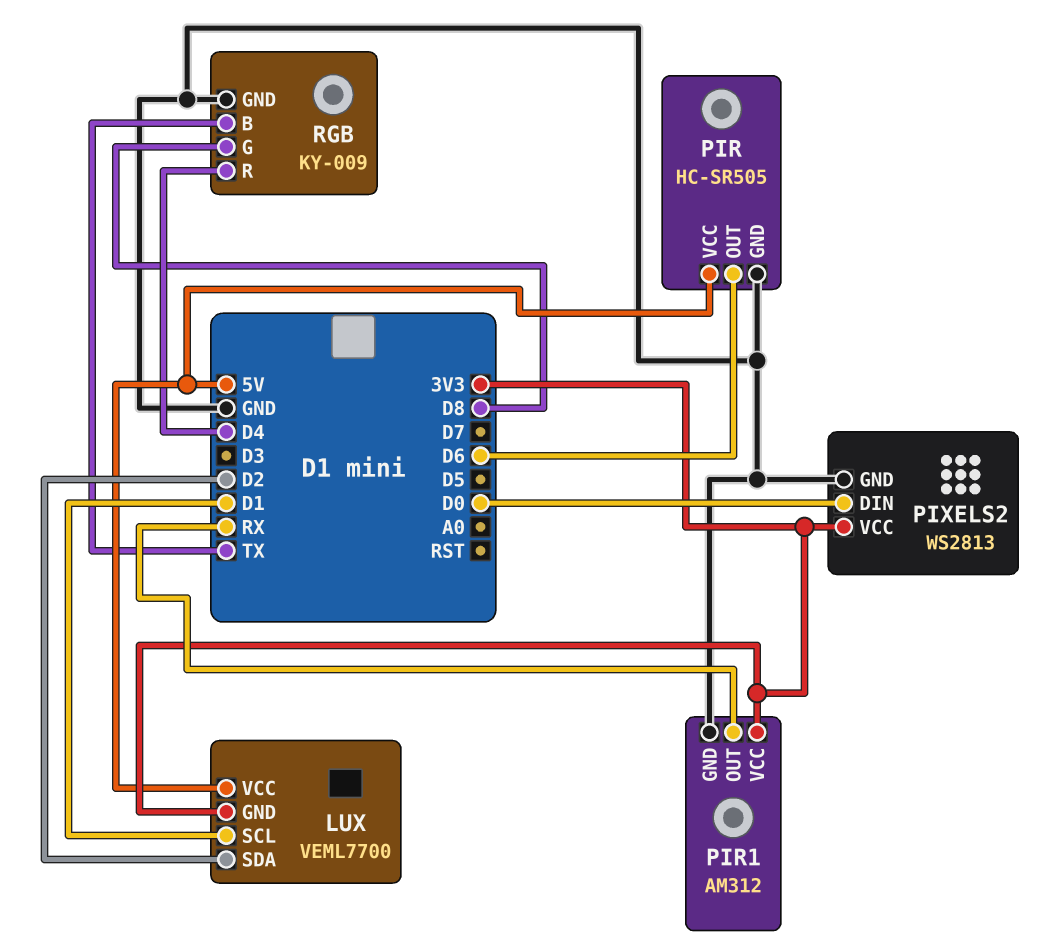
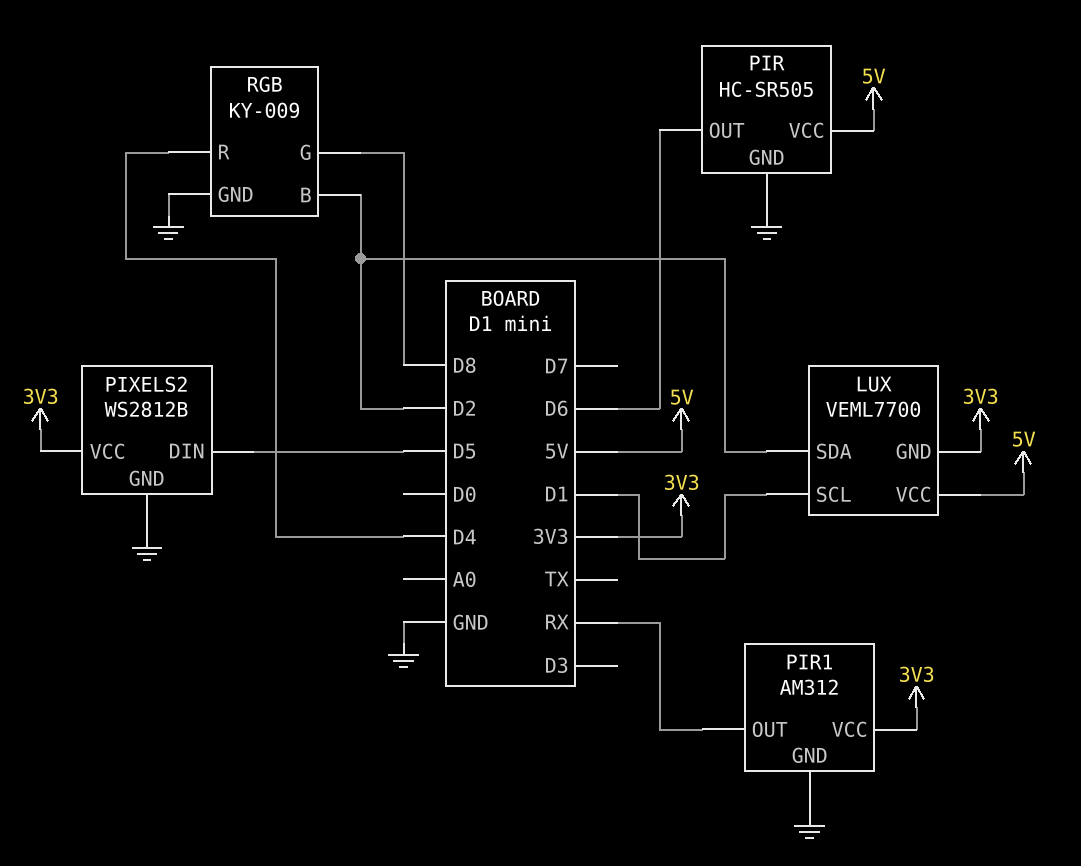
PIXELS2: WS2813 -> WS2812B
PIXELS2 pin DIN: D0 -> D5
RGB pin B: TX -> D2

